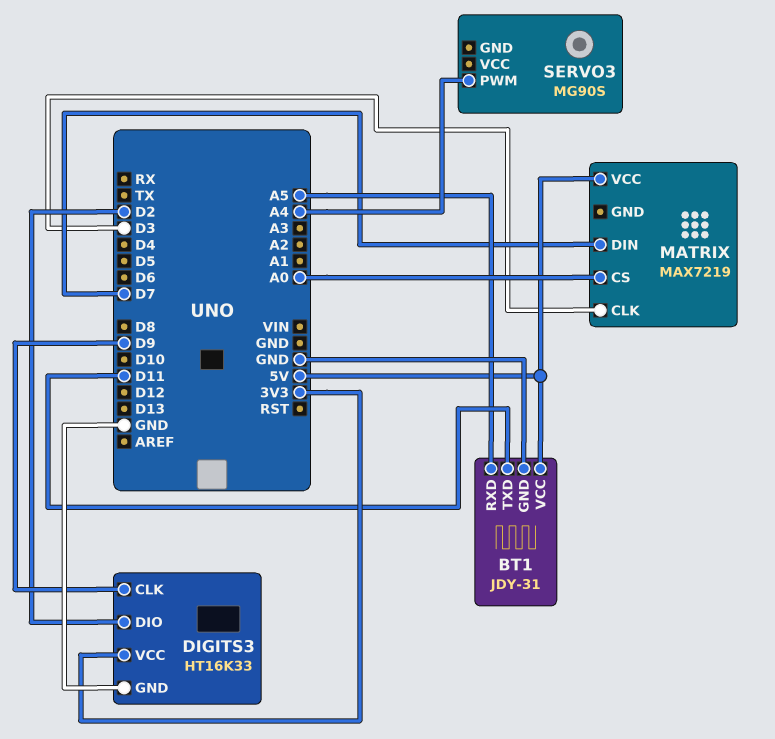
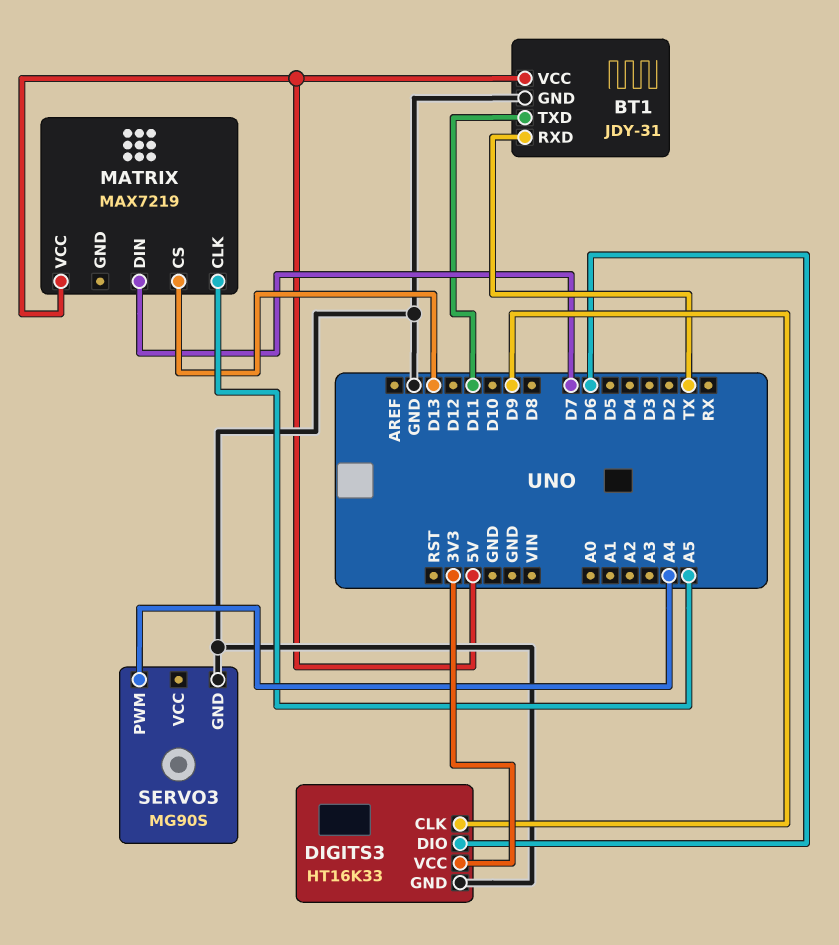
BT1 pin RXD: A5 -> TX
DIGITS3 pin DIO: D2 -> D6
MATRIX pin CLK: D3 -> A5
MATRIX pin CS: A0 -> D13
SERVO3 pin GND: none -> GND

